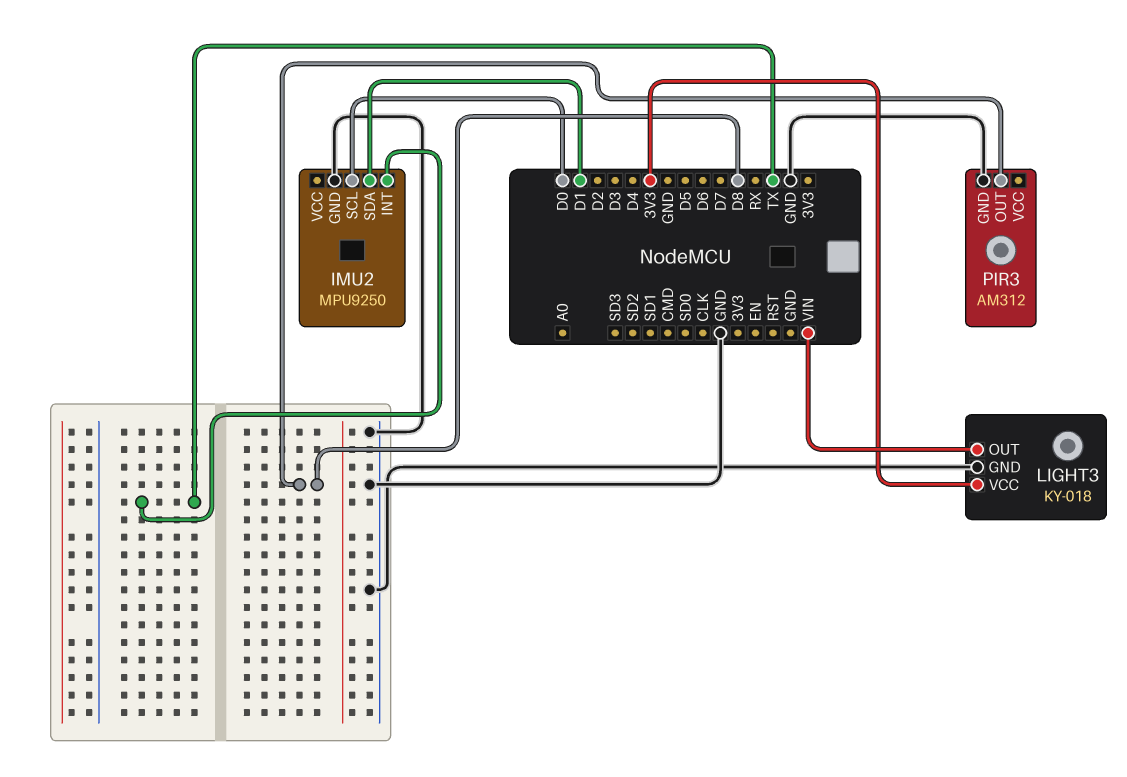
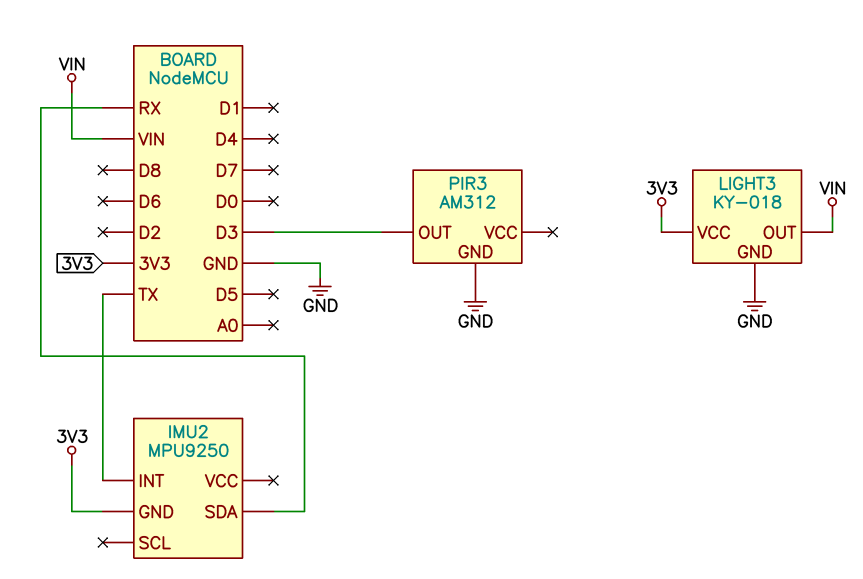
IMU2 pin GND: GND -> 3V3
IMU2 pin SCL: D0 -> none
IMU2 pin SDA: D1 -> RX
PIR3 pin OUT: D8 -> D3

